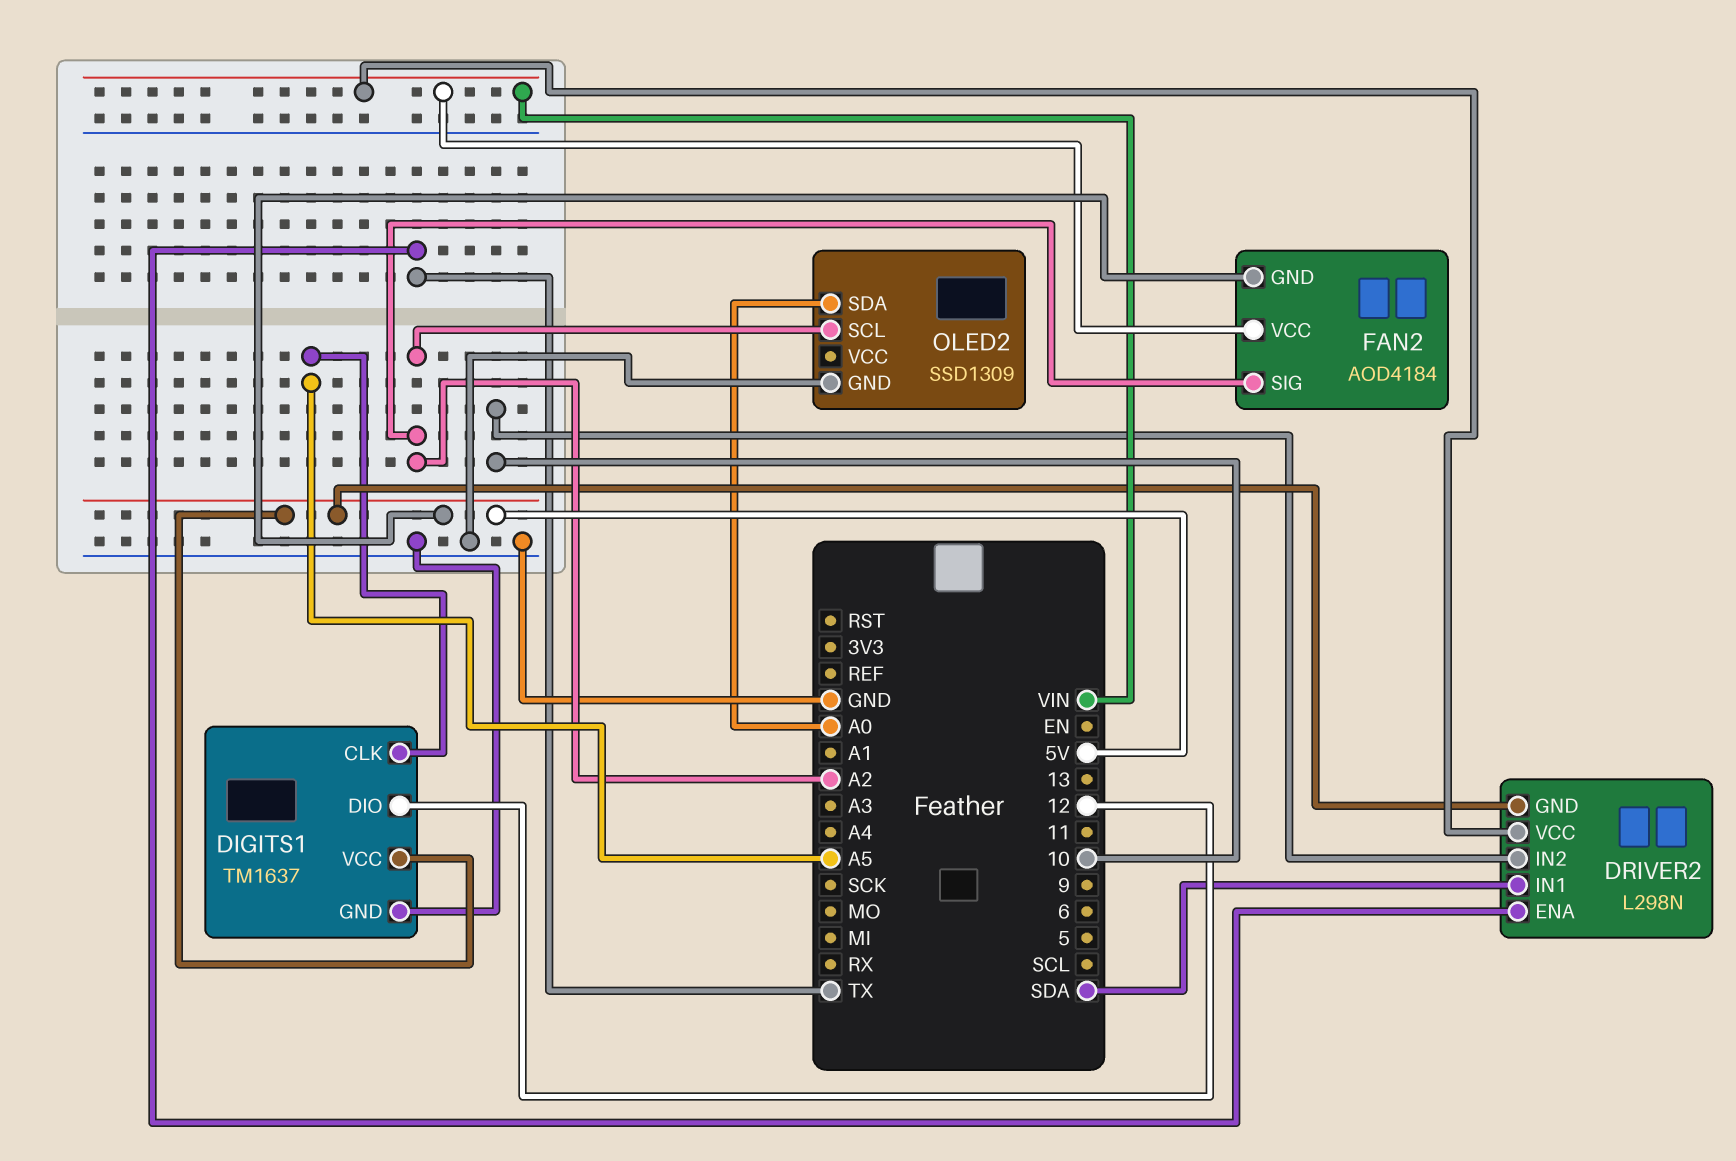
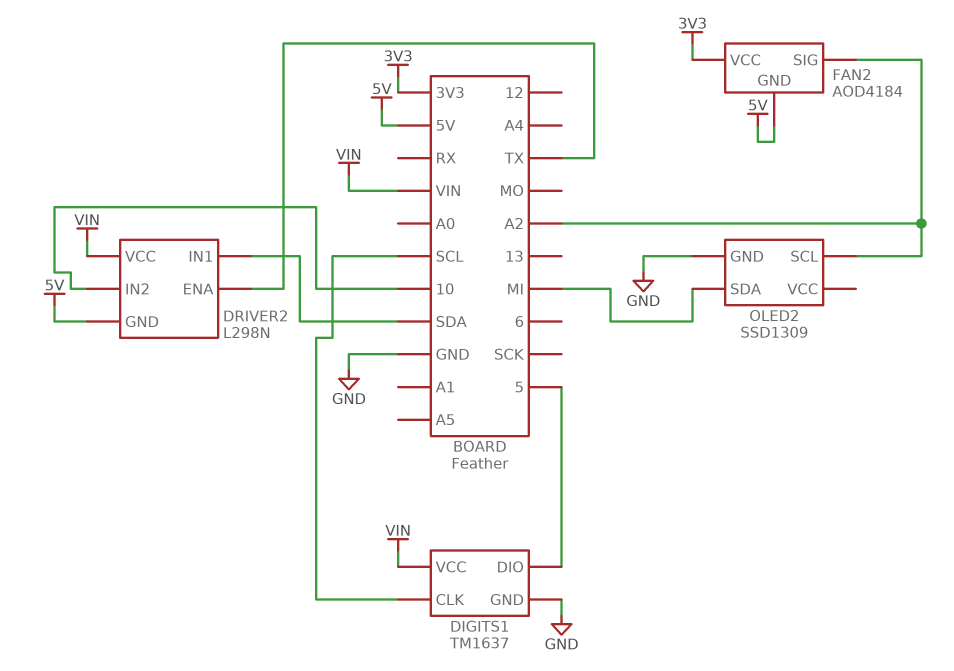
DIGITS1 pin CLK: A5 -> SCL
DIGITS1 pin DIO: 12 -> 5
DIGITS1 pin VCC: 5V -> VIN
FAN2 pin VCC: VIN -> 3V3
OLED2 pin SDA: A0 -> MI

